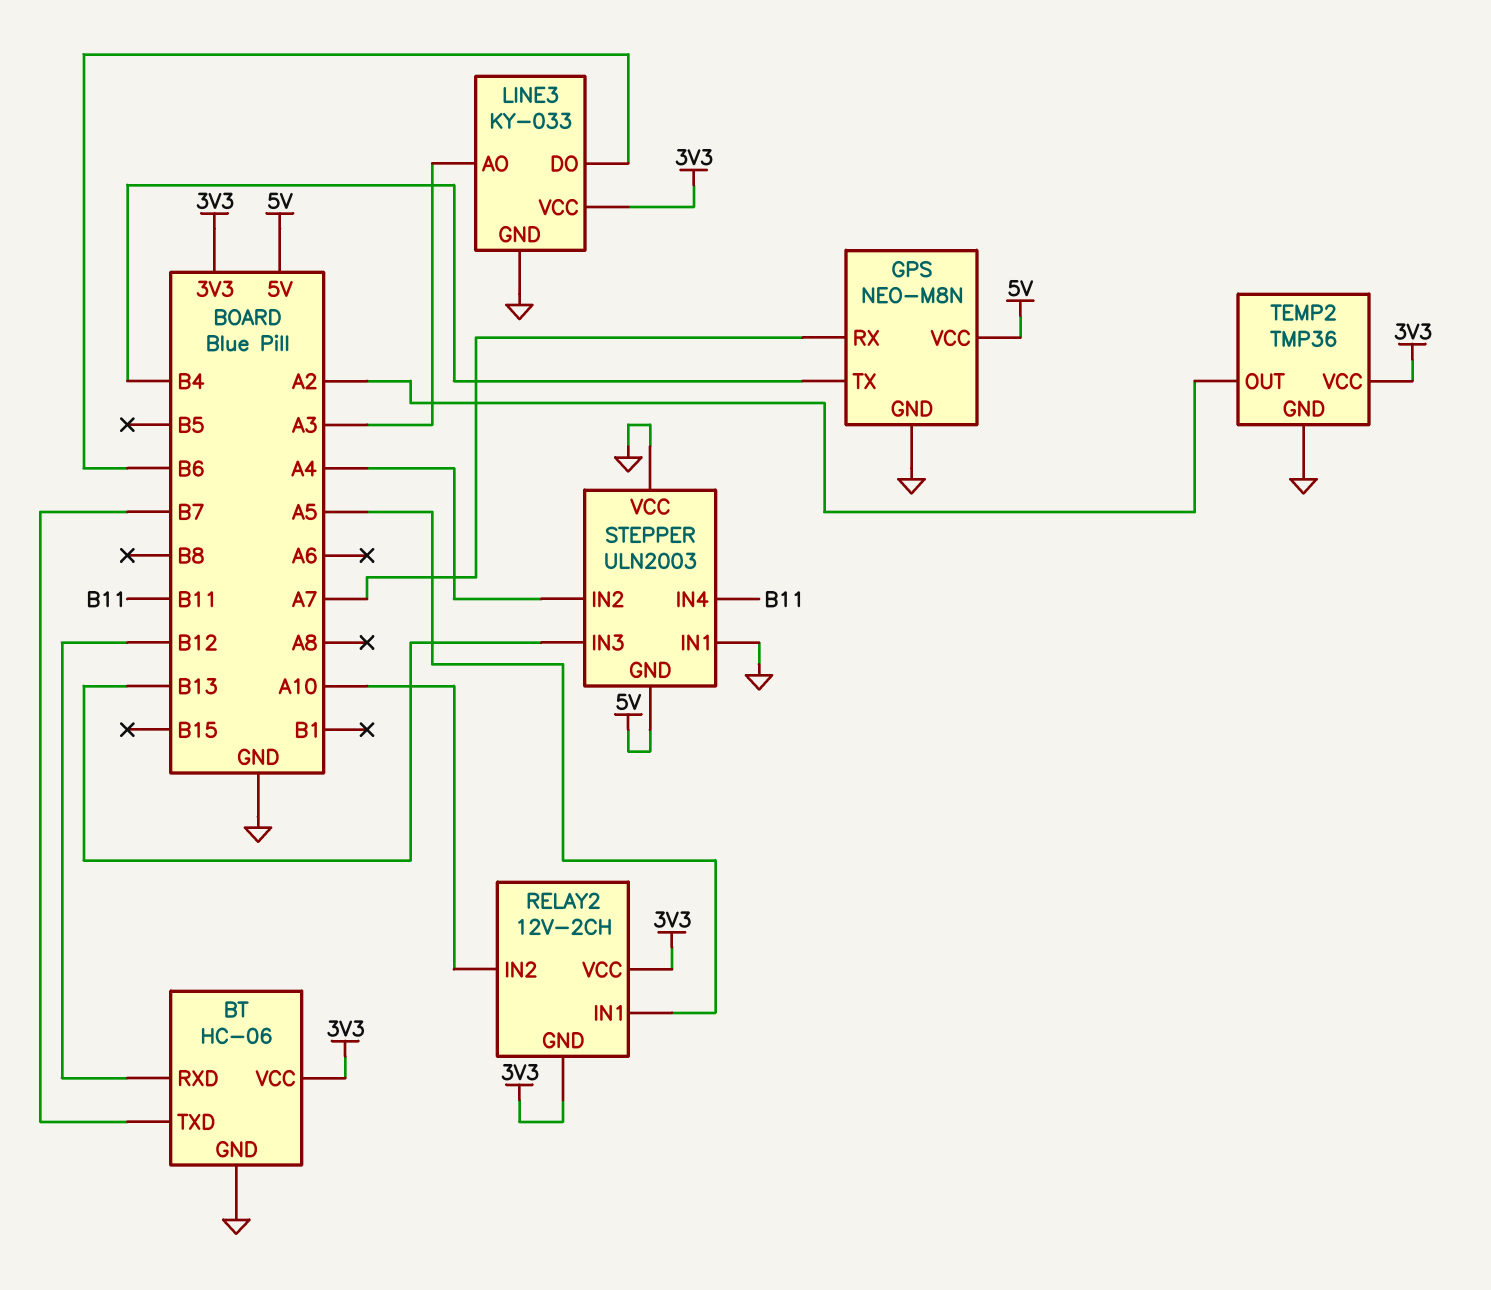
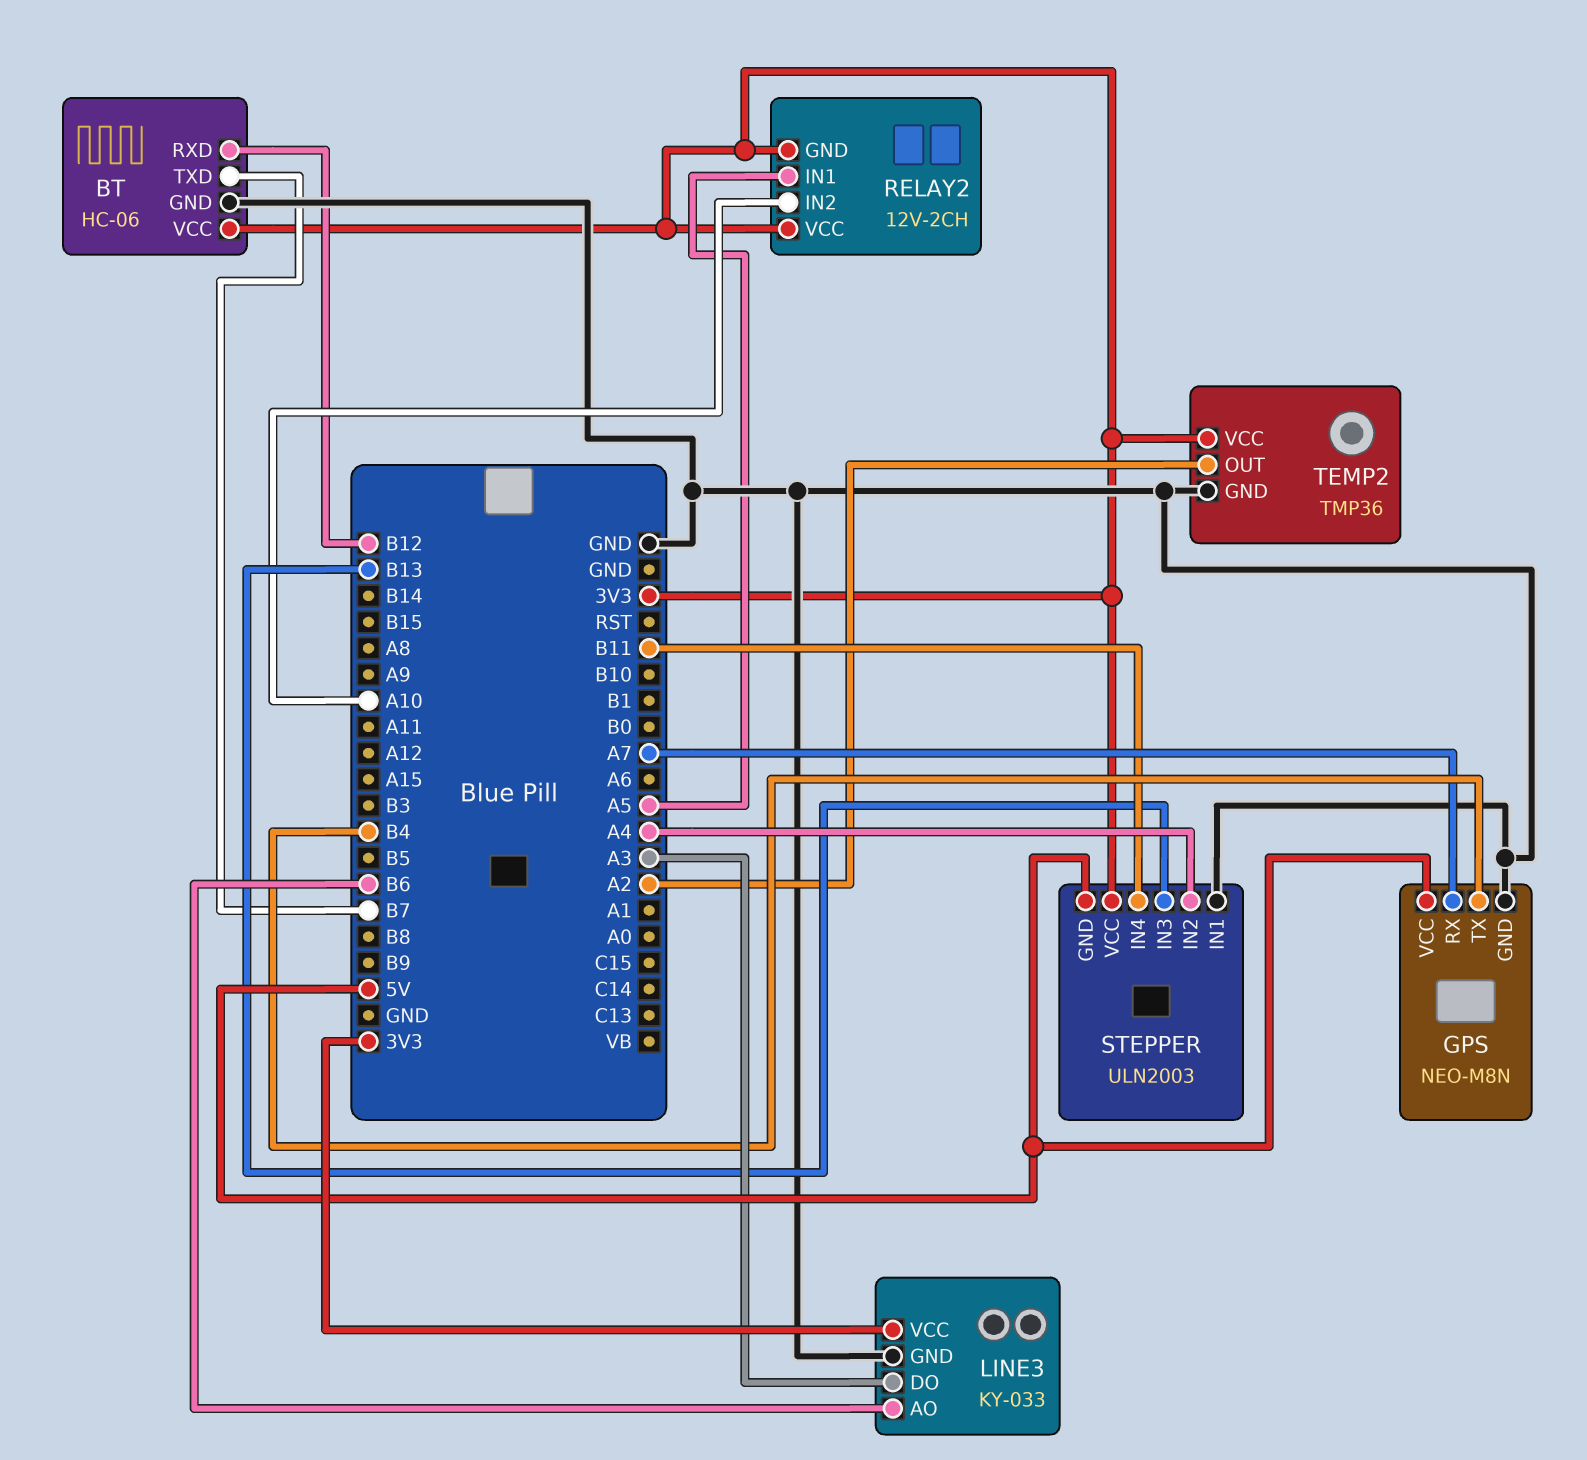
LINE3 pin AO: A3 -> B6
LINE3 pin DO: B6 -> A3
STEPPER pin VCC: GND -> 3V3

